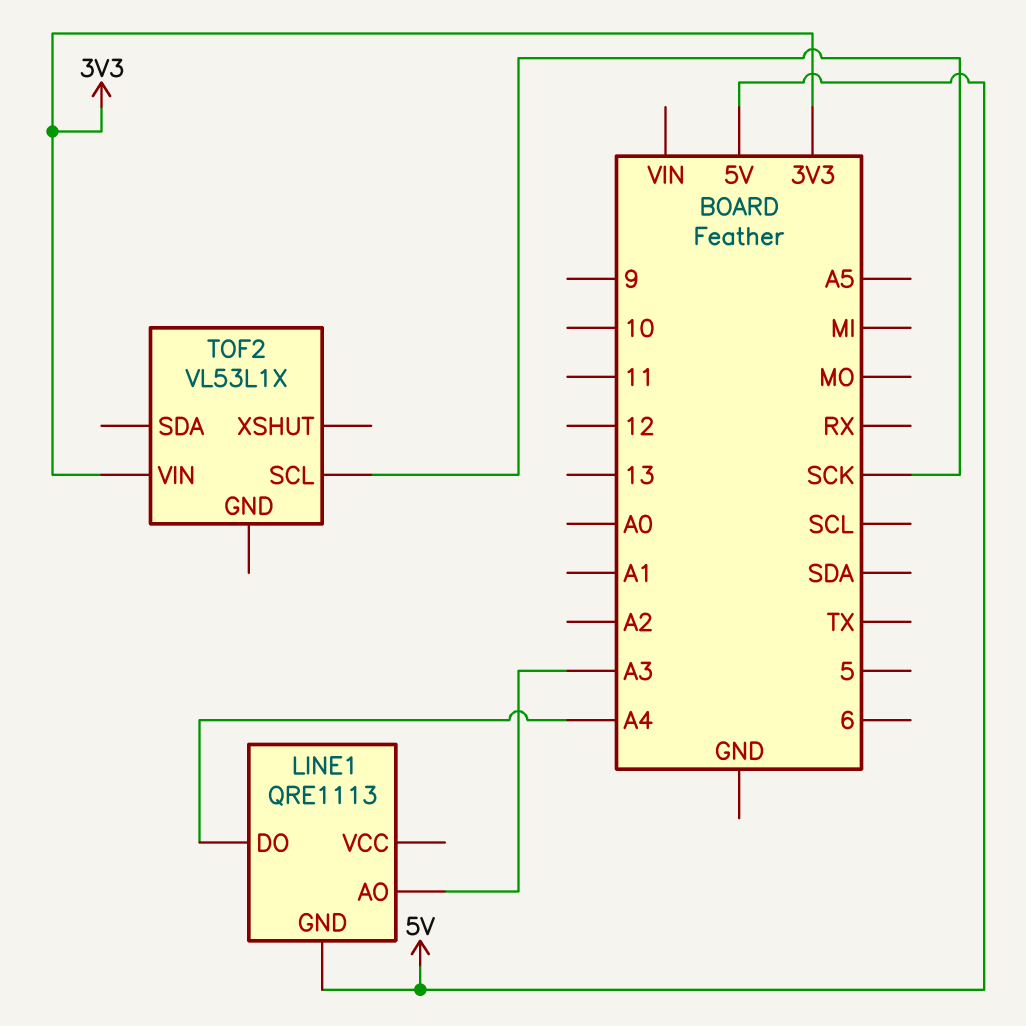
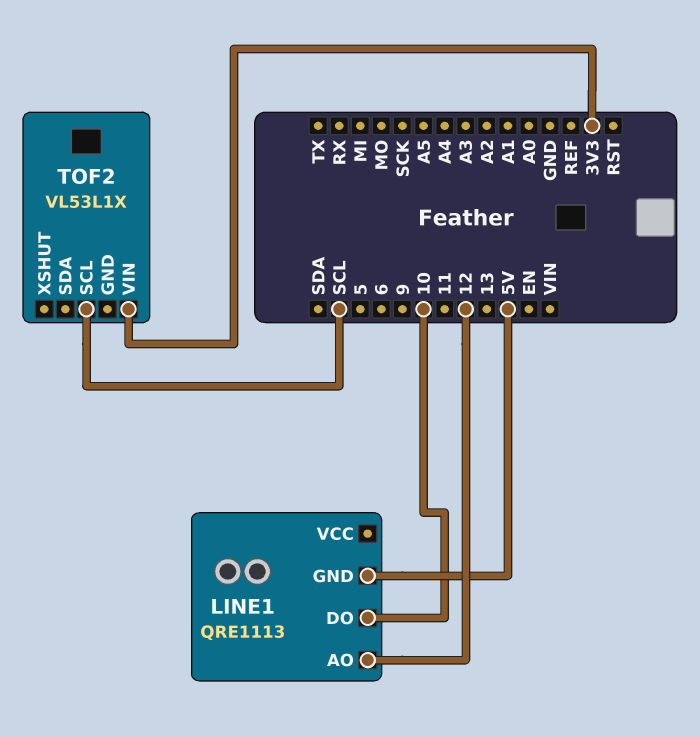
LINE1 pin AO: A3 -> 12
LINE1 pin DO: A4 -> 10
TOF2 pin SCL: SCK -> SCL

